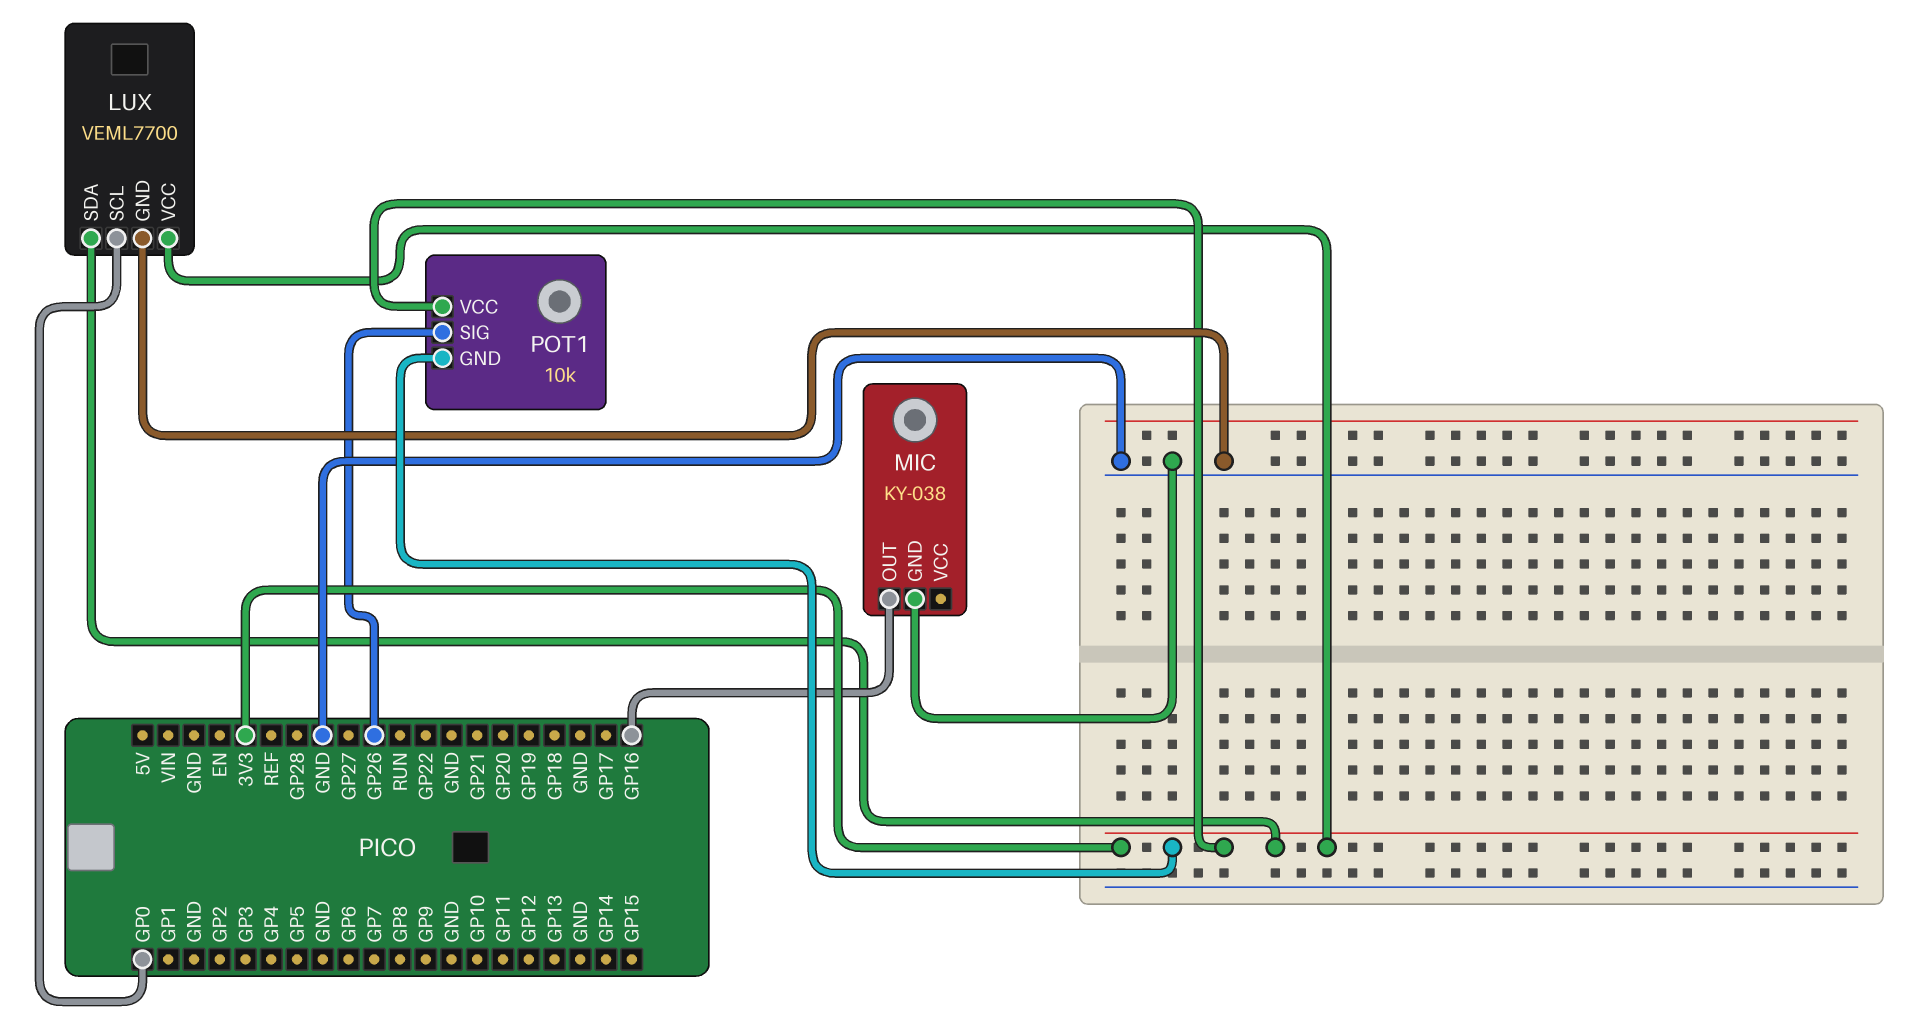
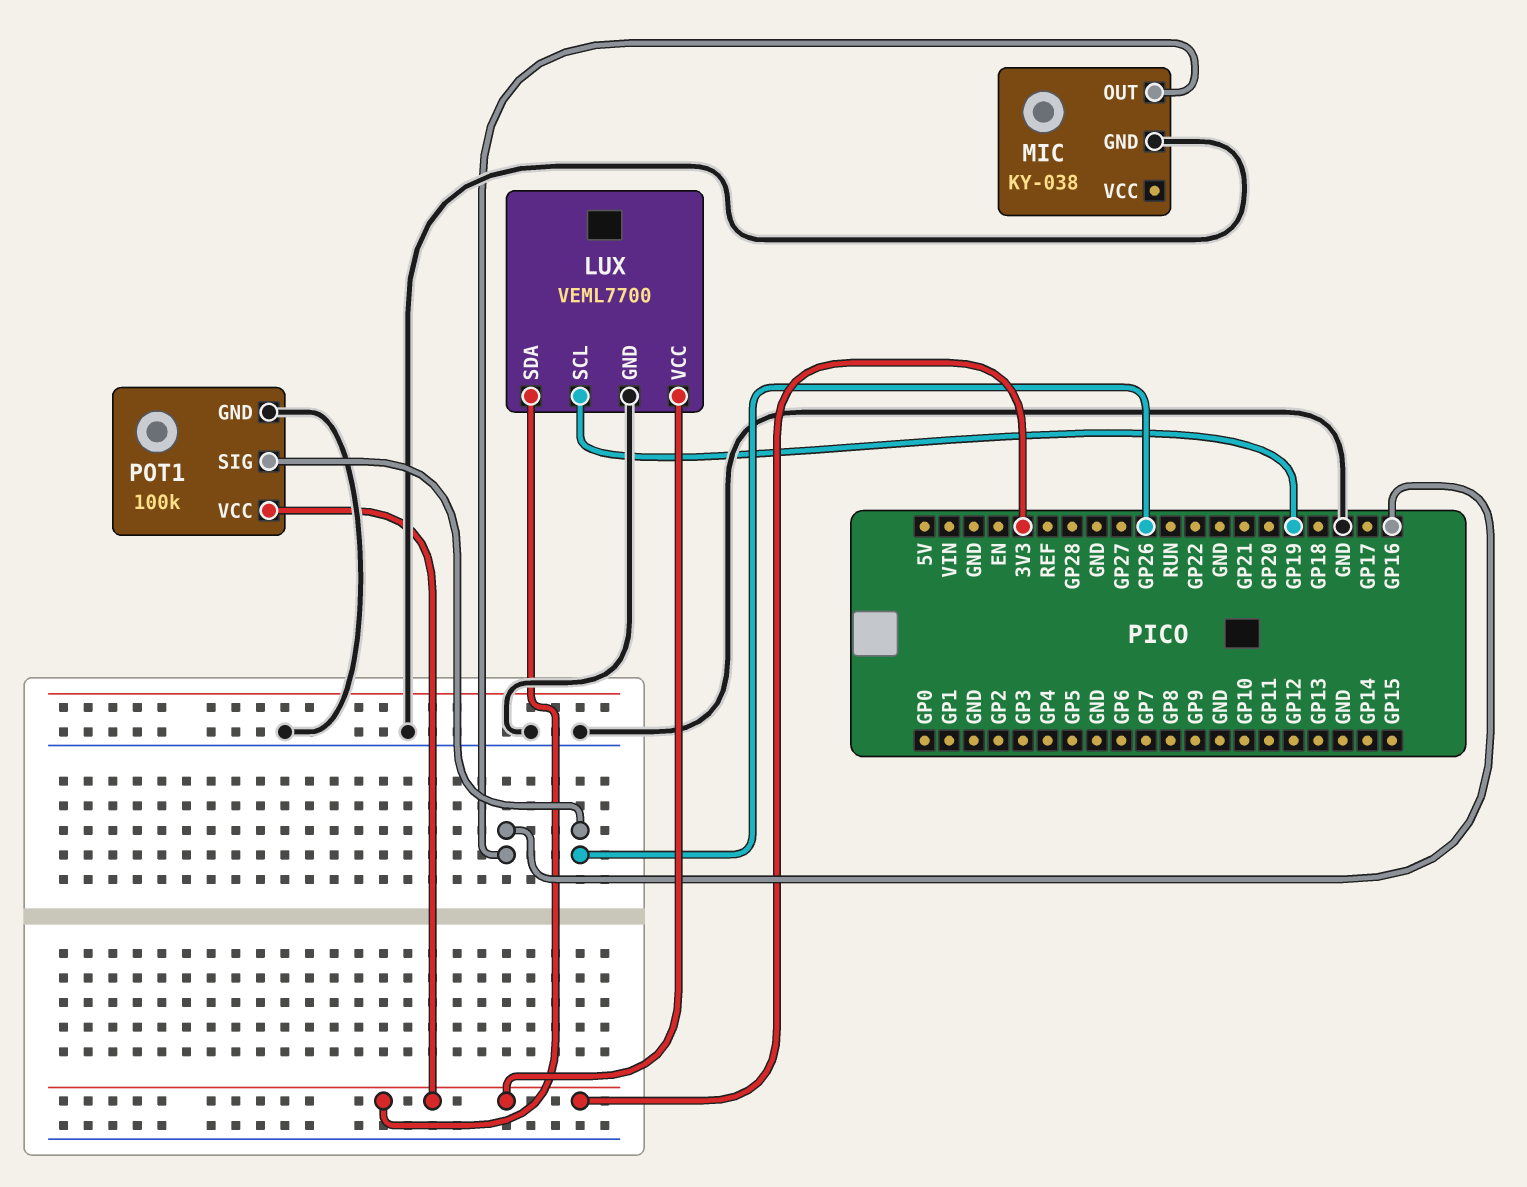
LUX pin SCL: GP0 -> GP19
POT1: 10k -> 100k
POT1 pin GND: 3V3 -> GND

